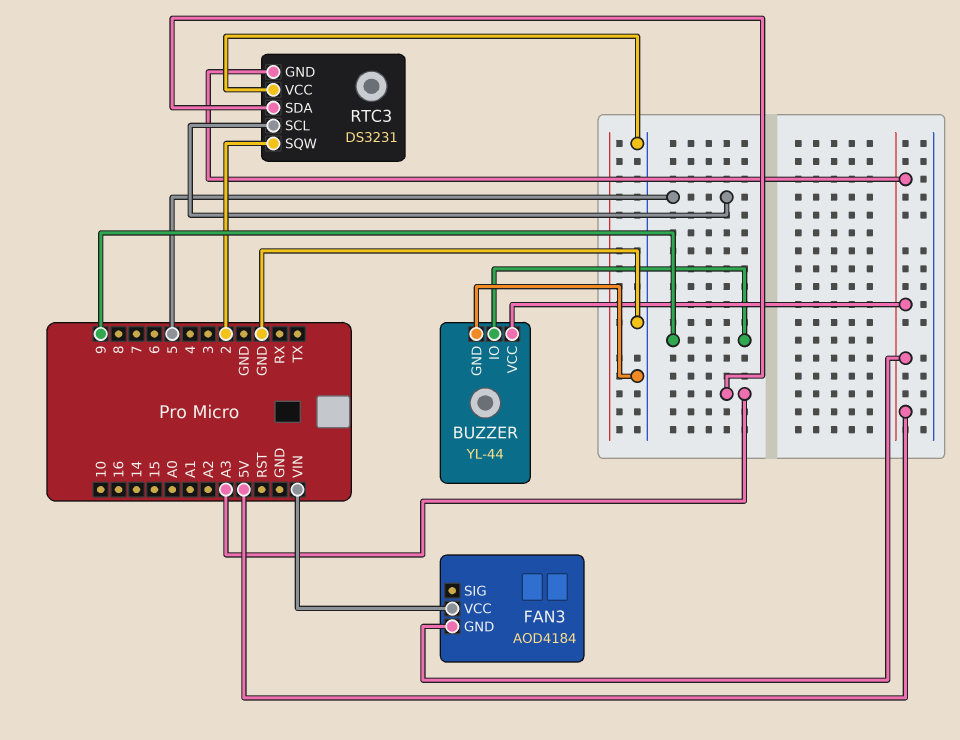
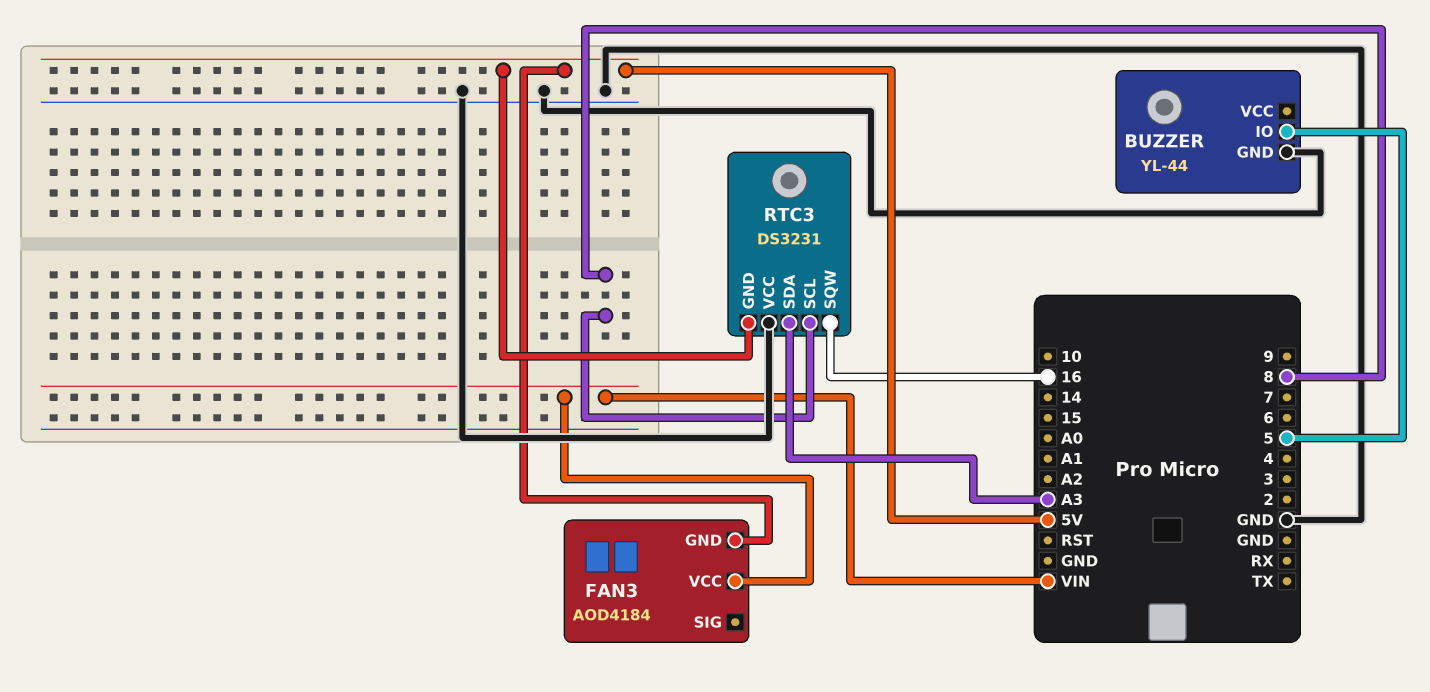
BUZZER pin IO: 9 -> 5
BUZZER pin VCC: 5V -> none
RTC3 pin SCL: 5 -> 8
RTC3 pin SQW: 2 -> 16

